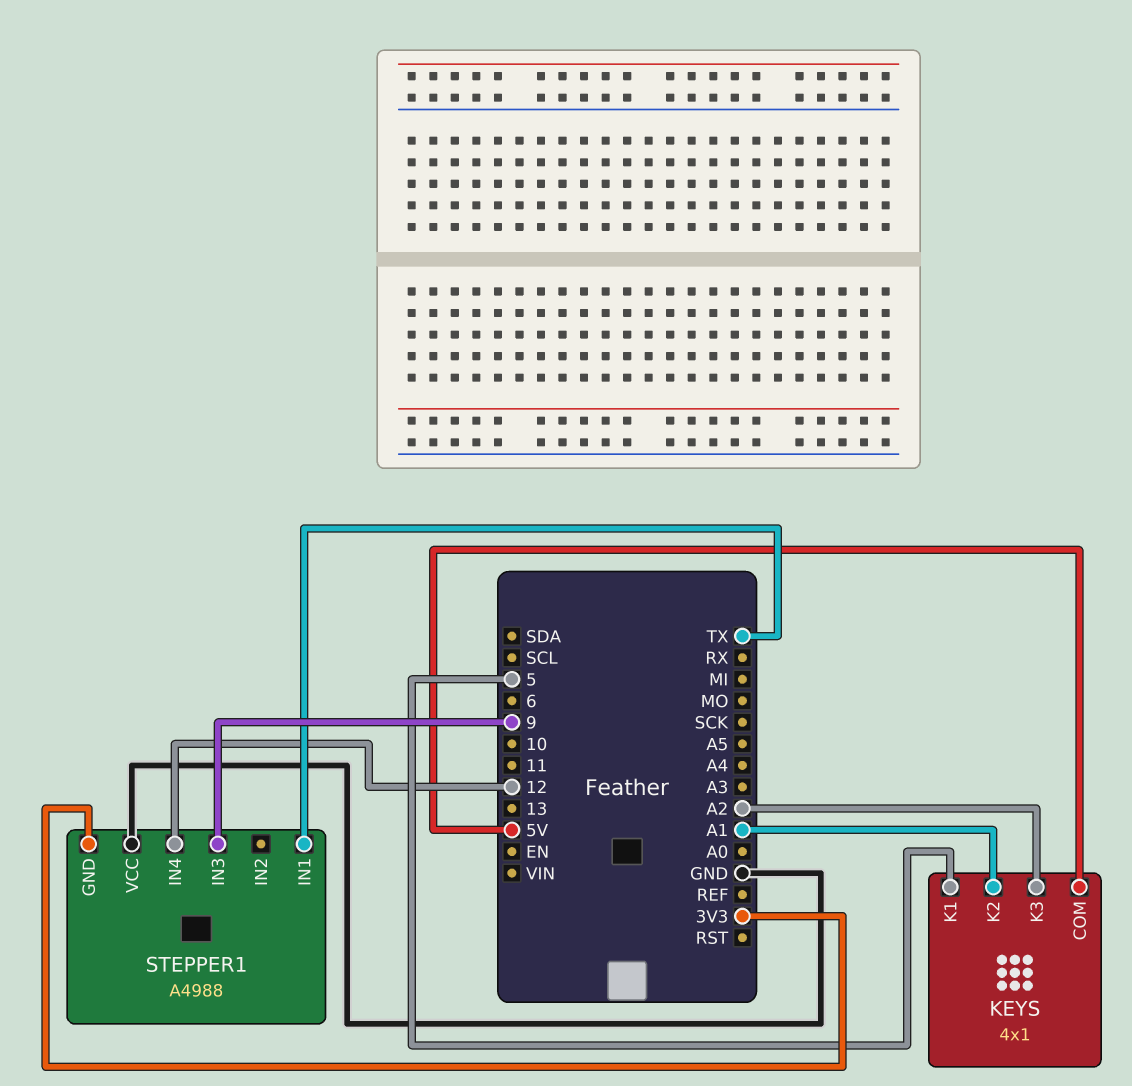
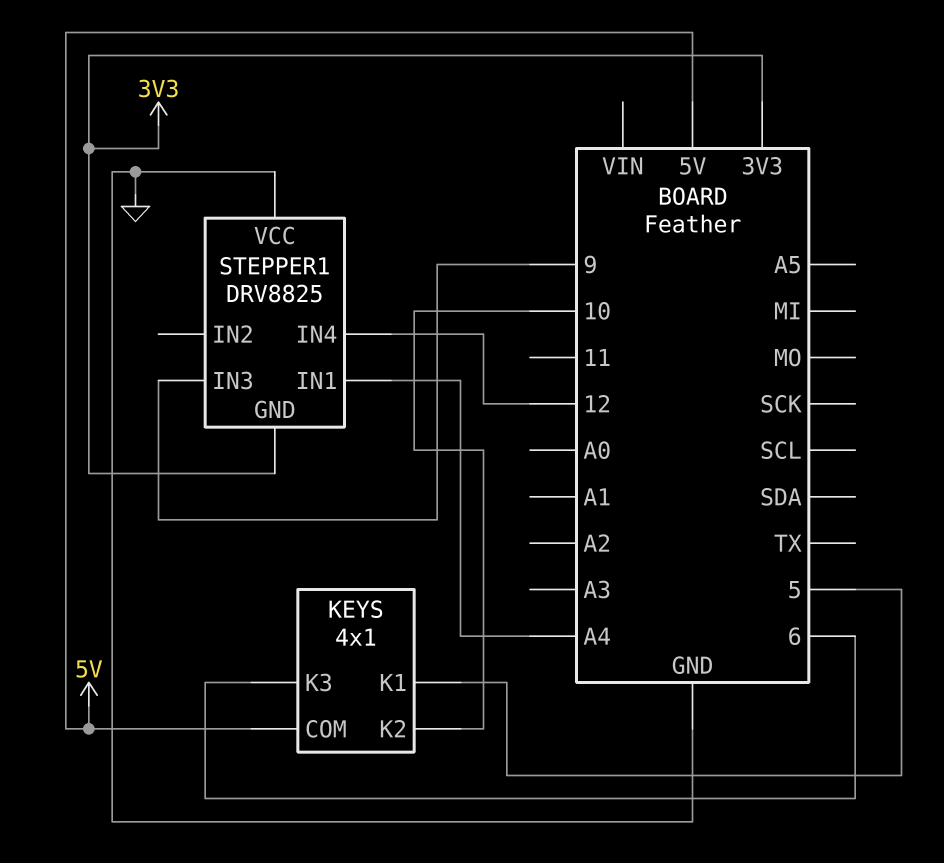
KEYS pin K2: A1 -> 10
KEYS pin K3: A2 -> 6
STEPPER1: A4988 -> DRV8825
STEPPER1 pin IN1: TX -> A4

